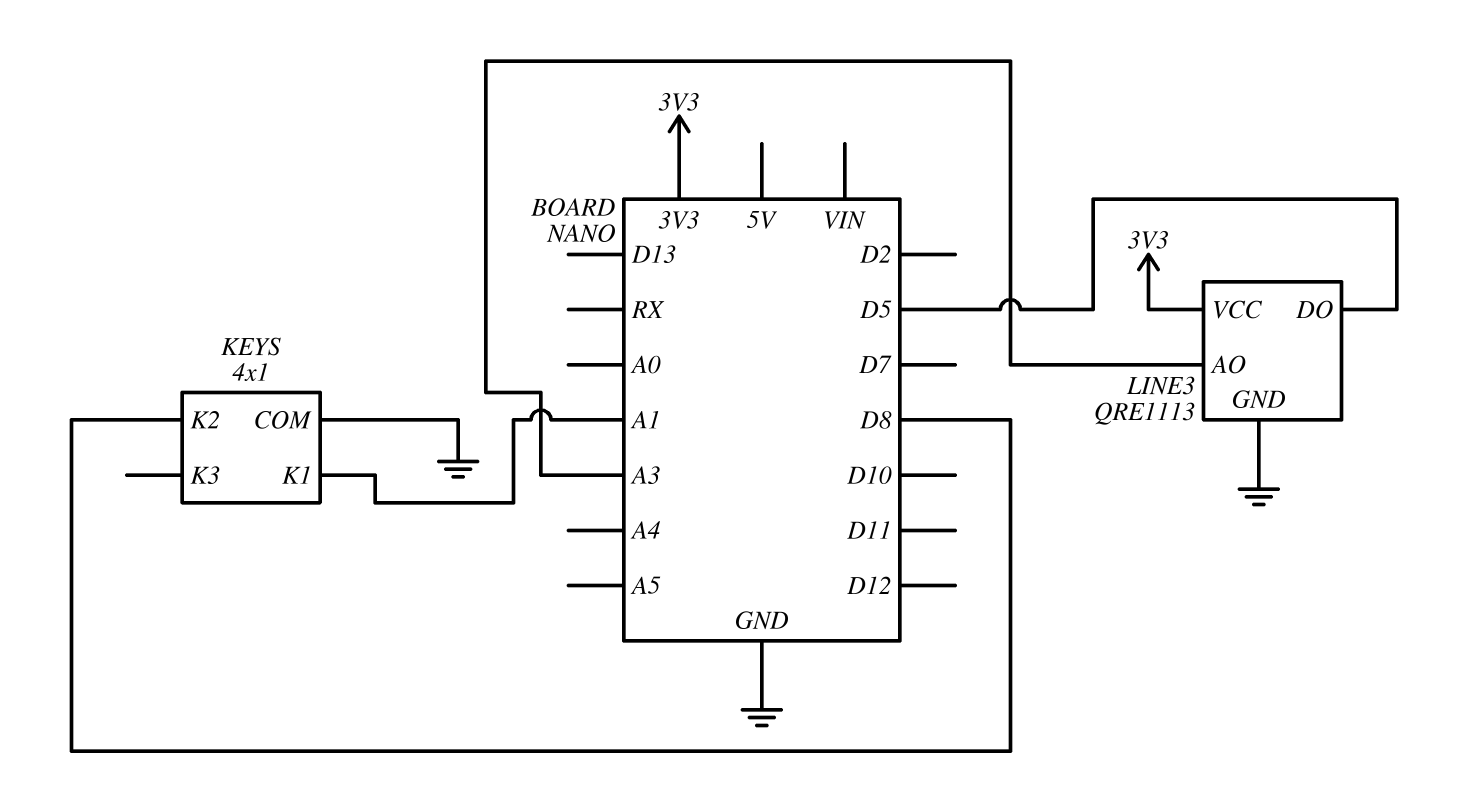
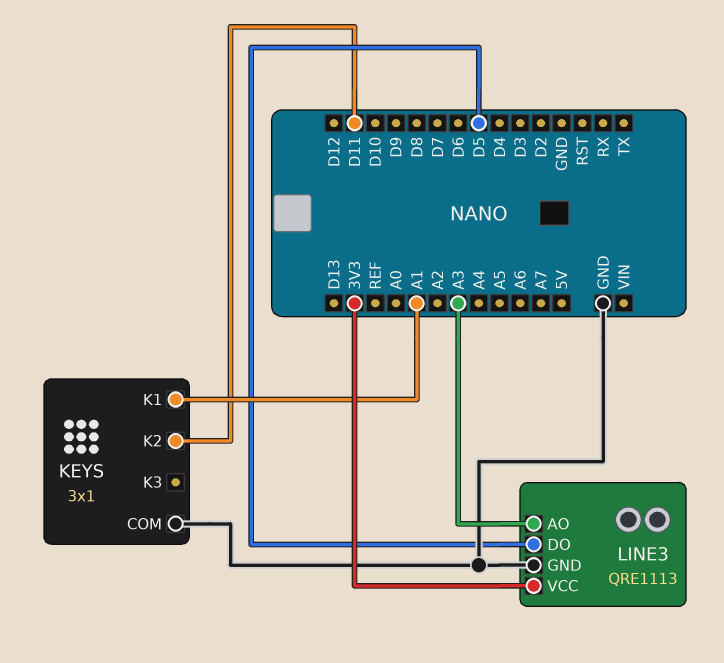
KEYS: 4x1 -> 3x1
KEYS pin K2: D8 -> D11

